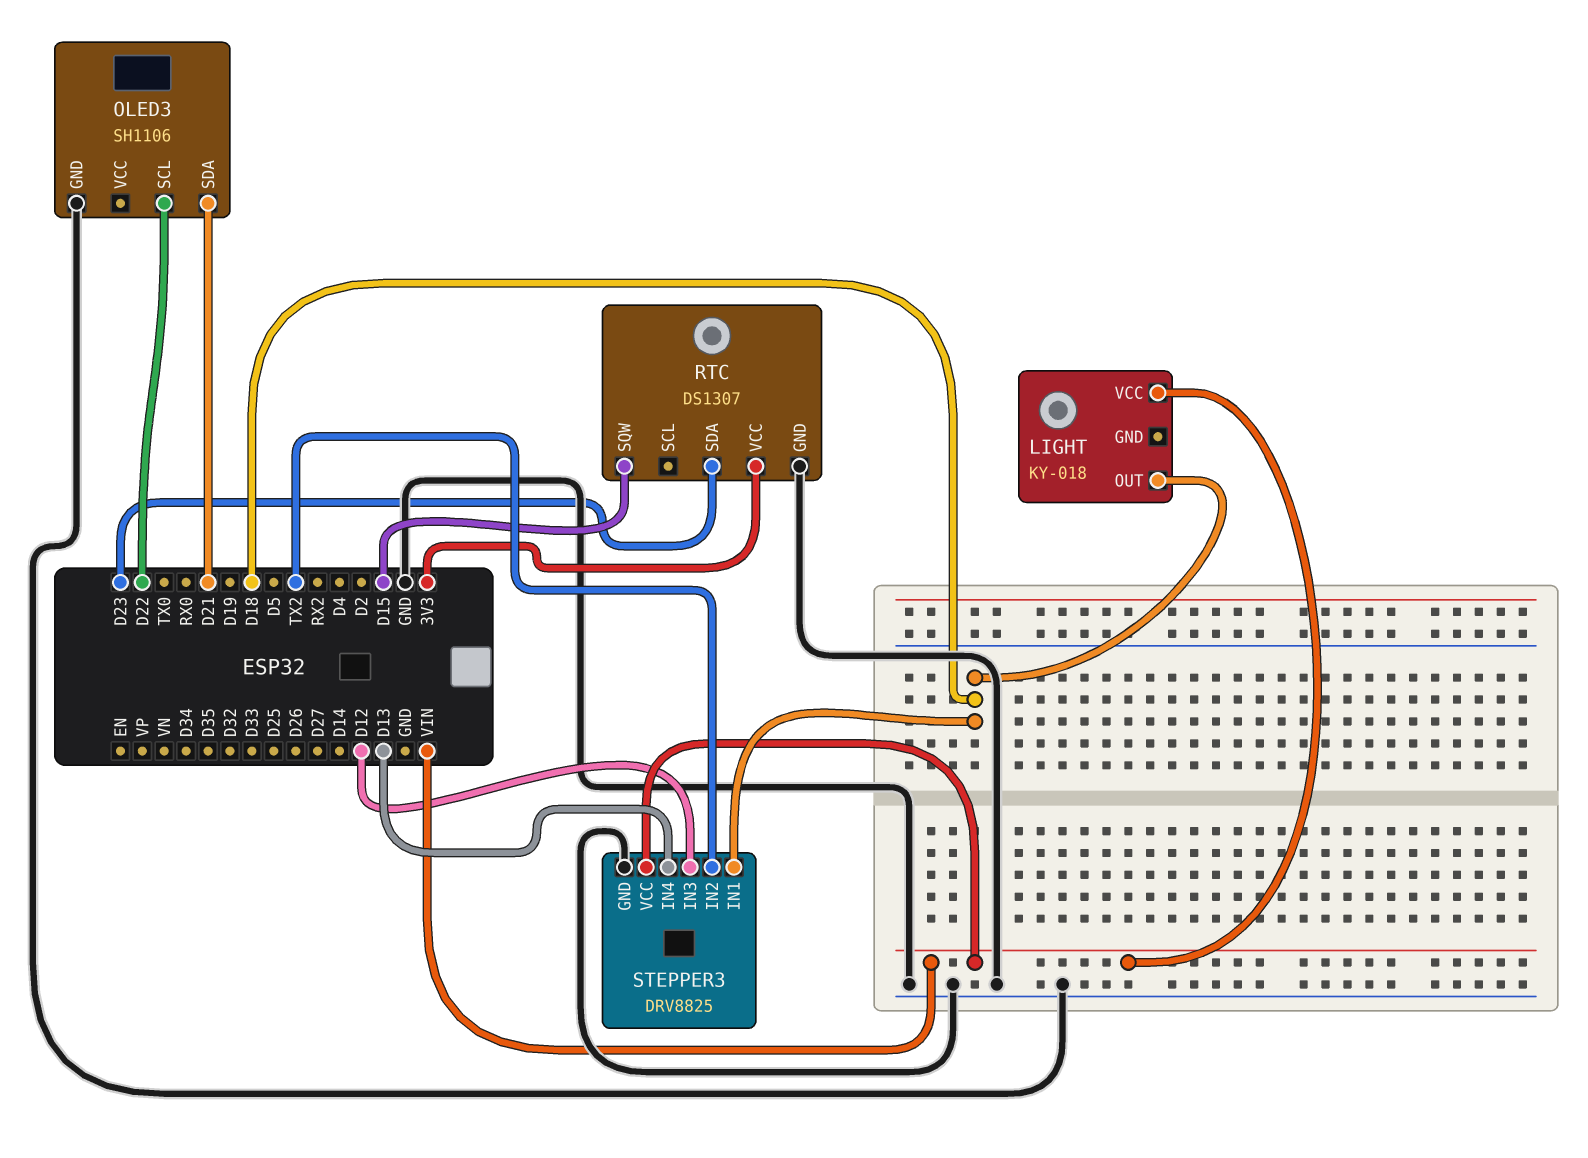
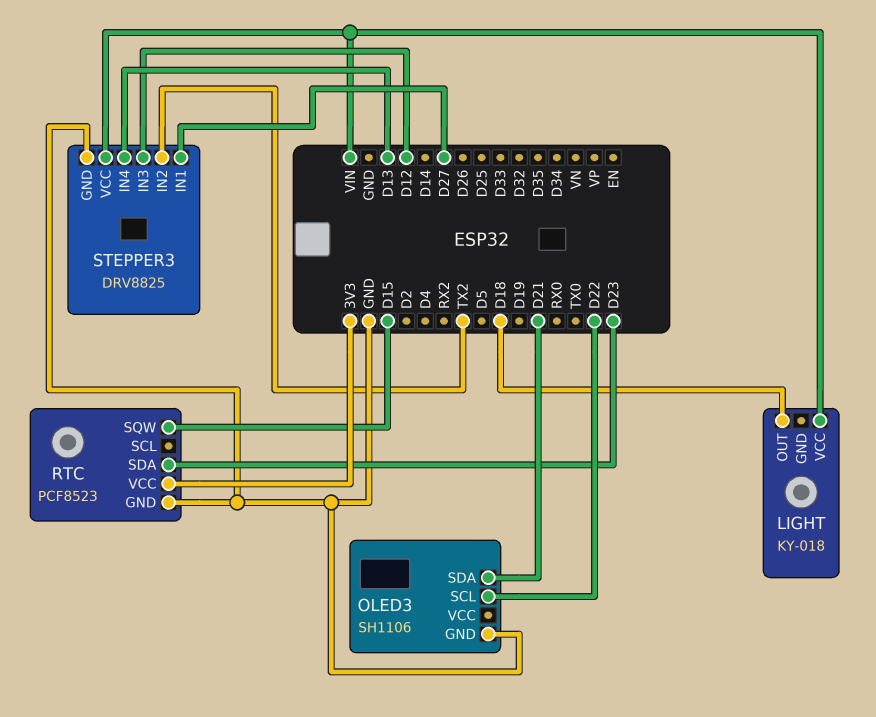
RTC: DS1307 -> PCF8523
STEPPER3 pin IN1: D18 -> D27

